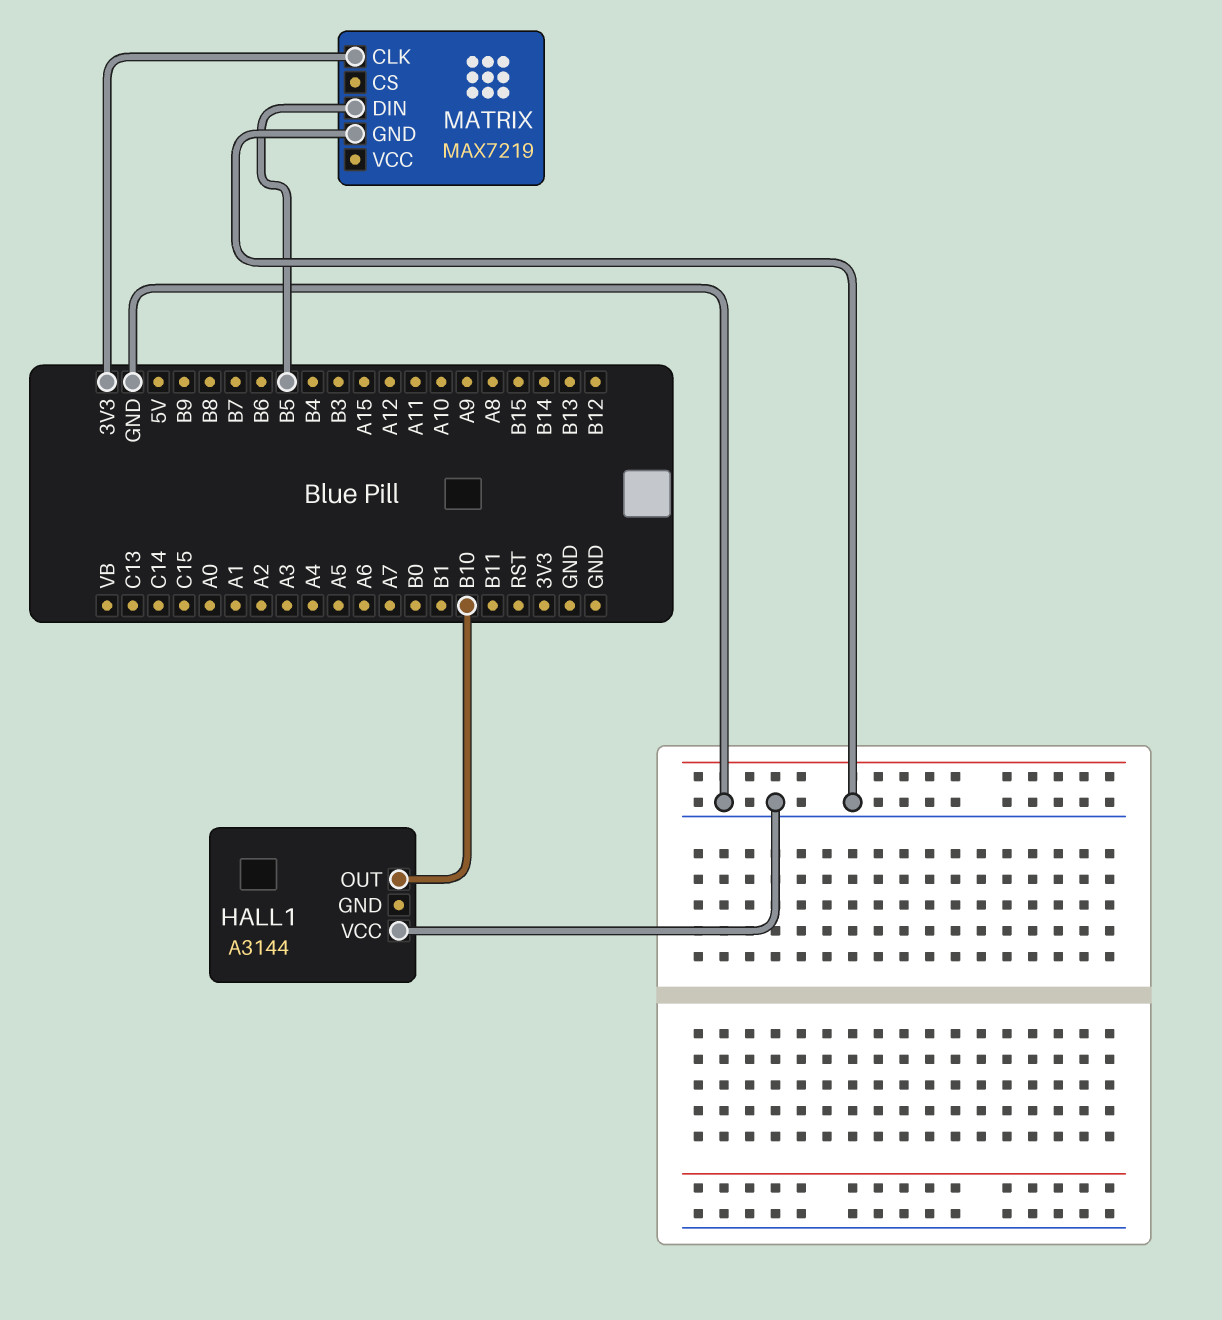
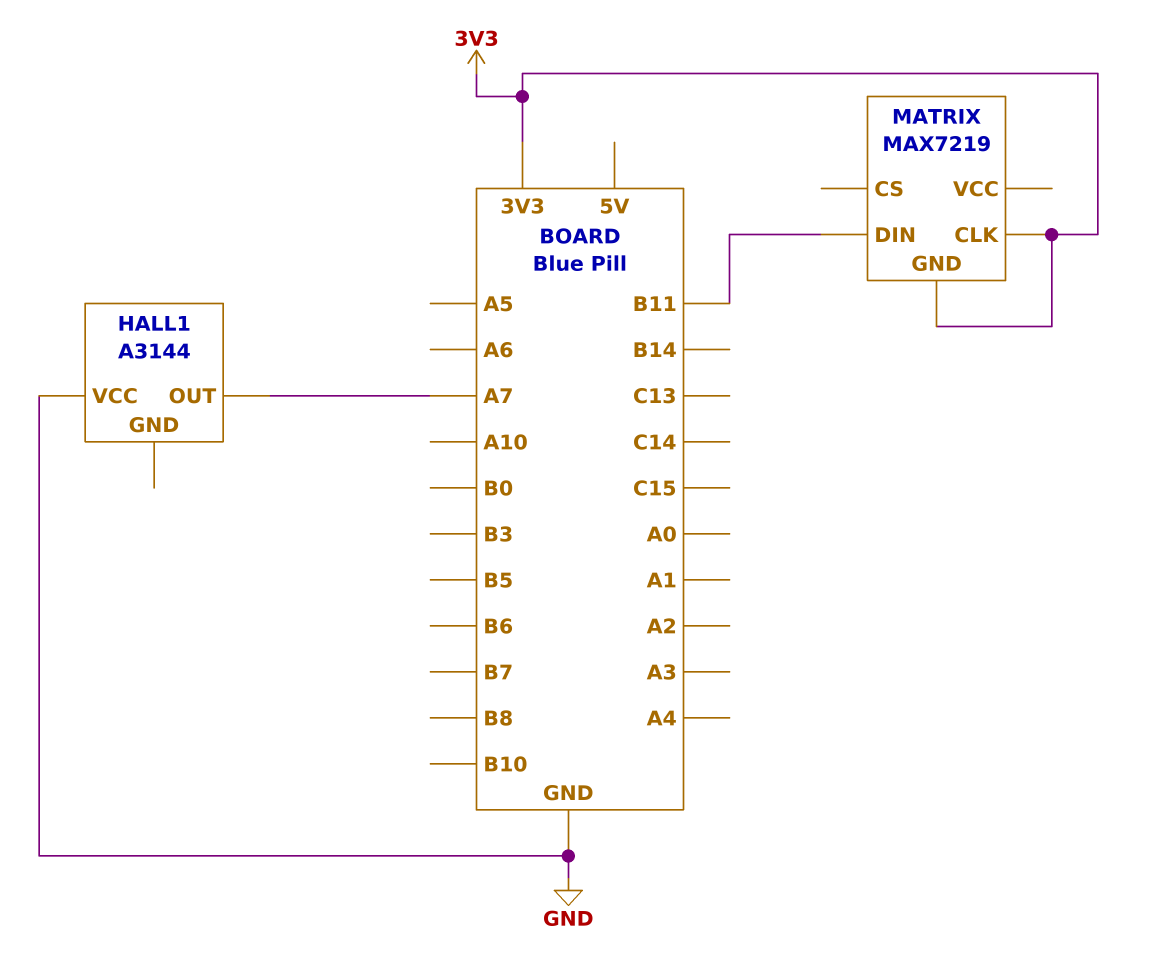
HALL1 pin OUT: B10 -> A7
MATRIX pin DIN: B5 -> B11
MATRIX pin GND: GND -> 3V3

